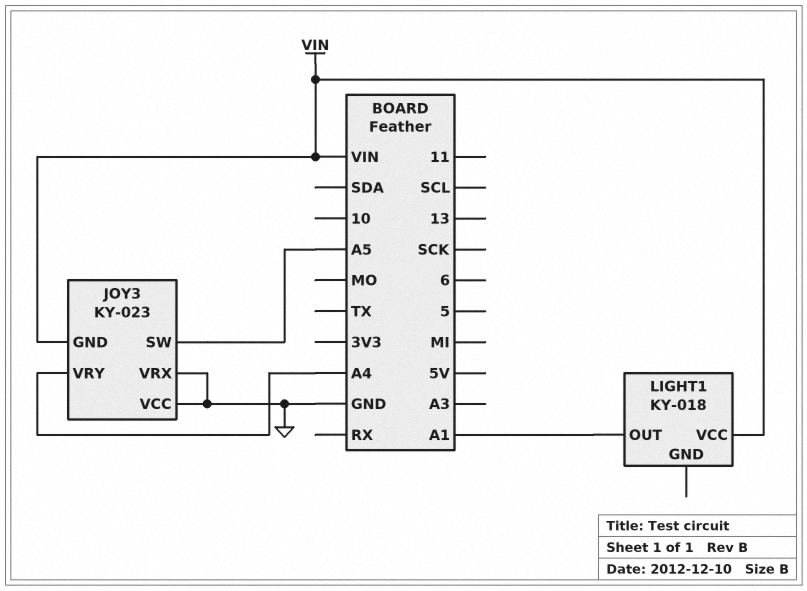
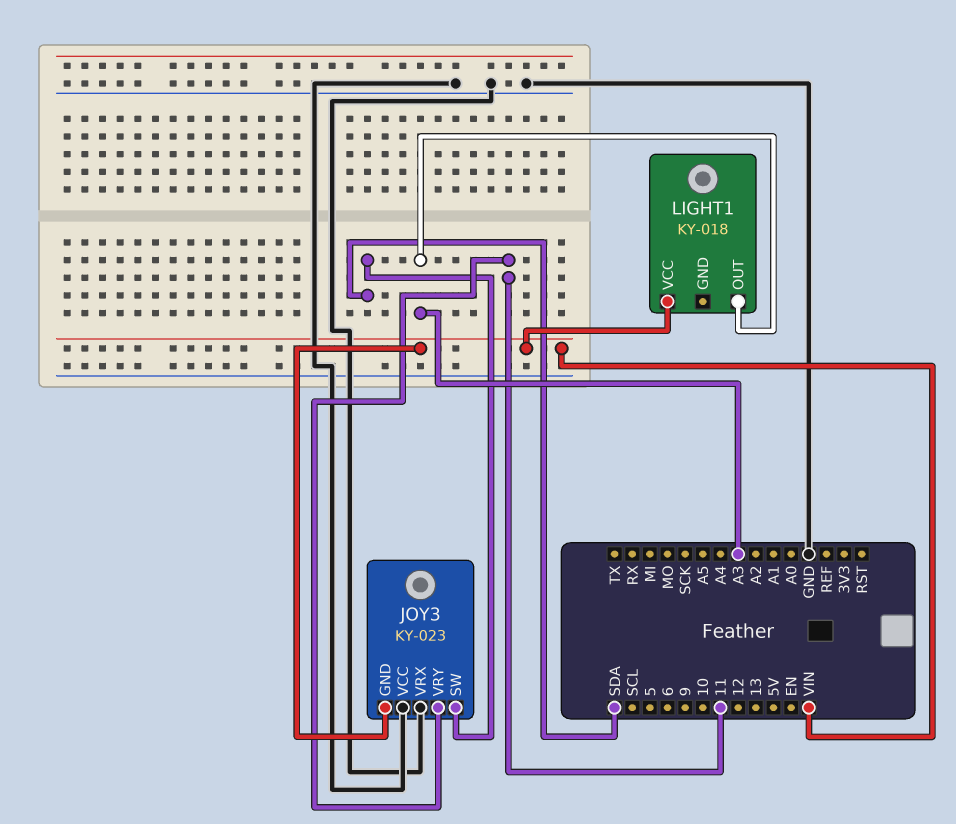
JOY3 pin SW: A5 -> SDA
JOY3 pin VRY: A4 -> 11
LIGHT1 pin OUT: A1 -> A3

